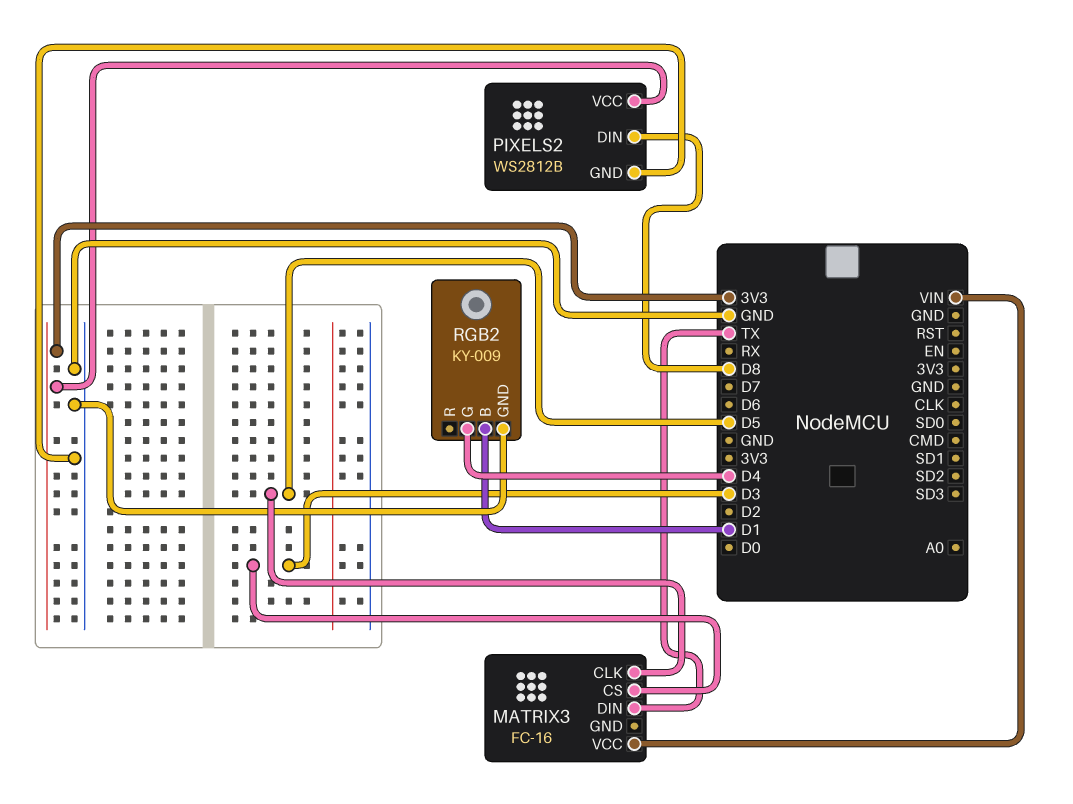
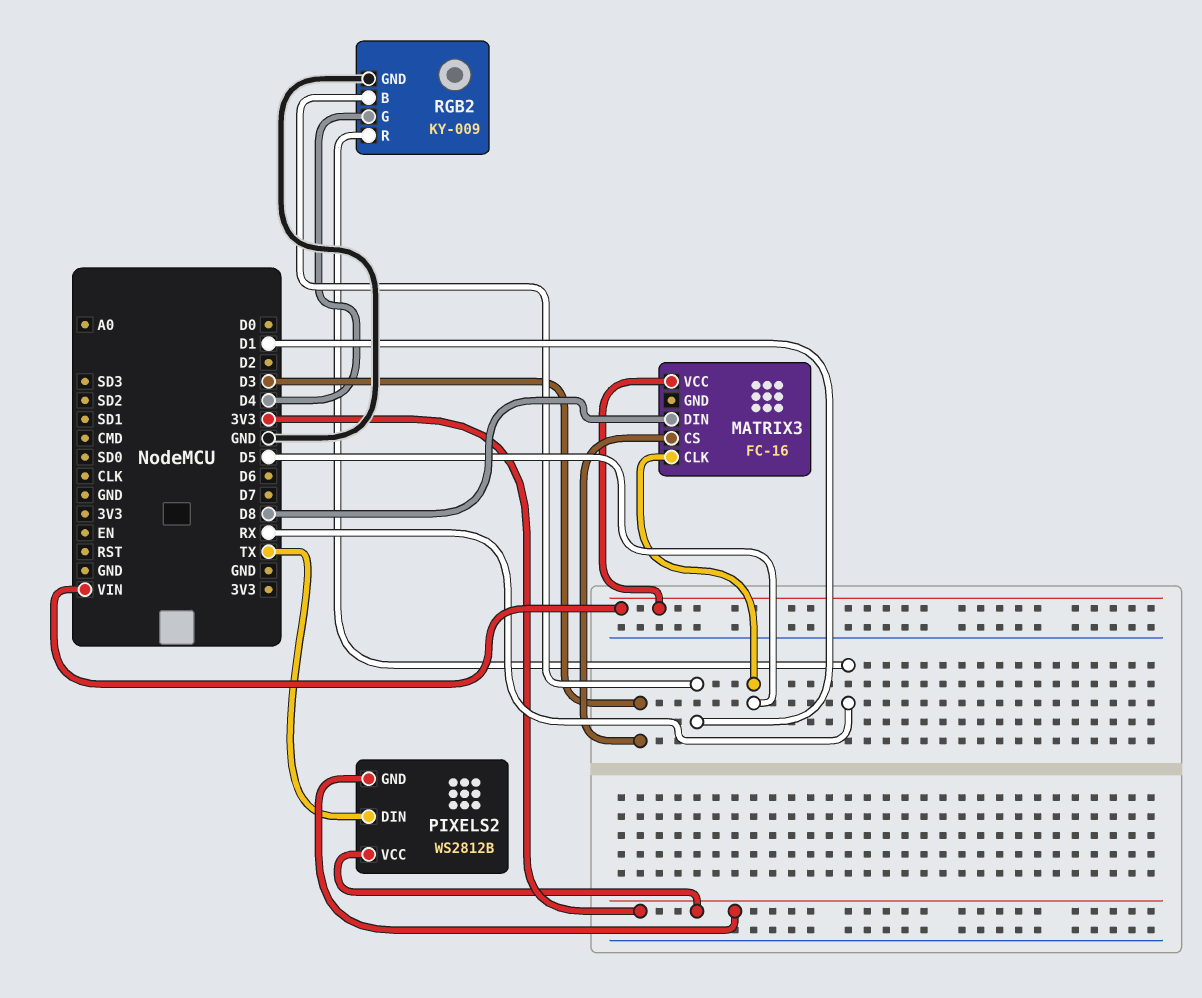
MATRIX3 pin DIN: TX -> D8
PIXELS2 pin DIN: D8 -> TX
PIXELS2 pin GND: GND -> 3V3
RGB2 pin R: none -> RX

